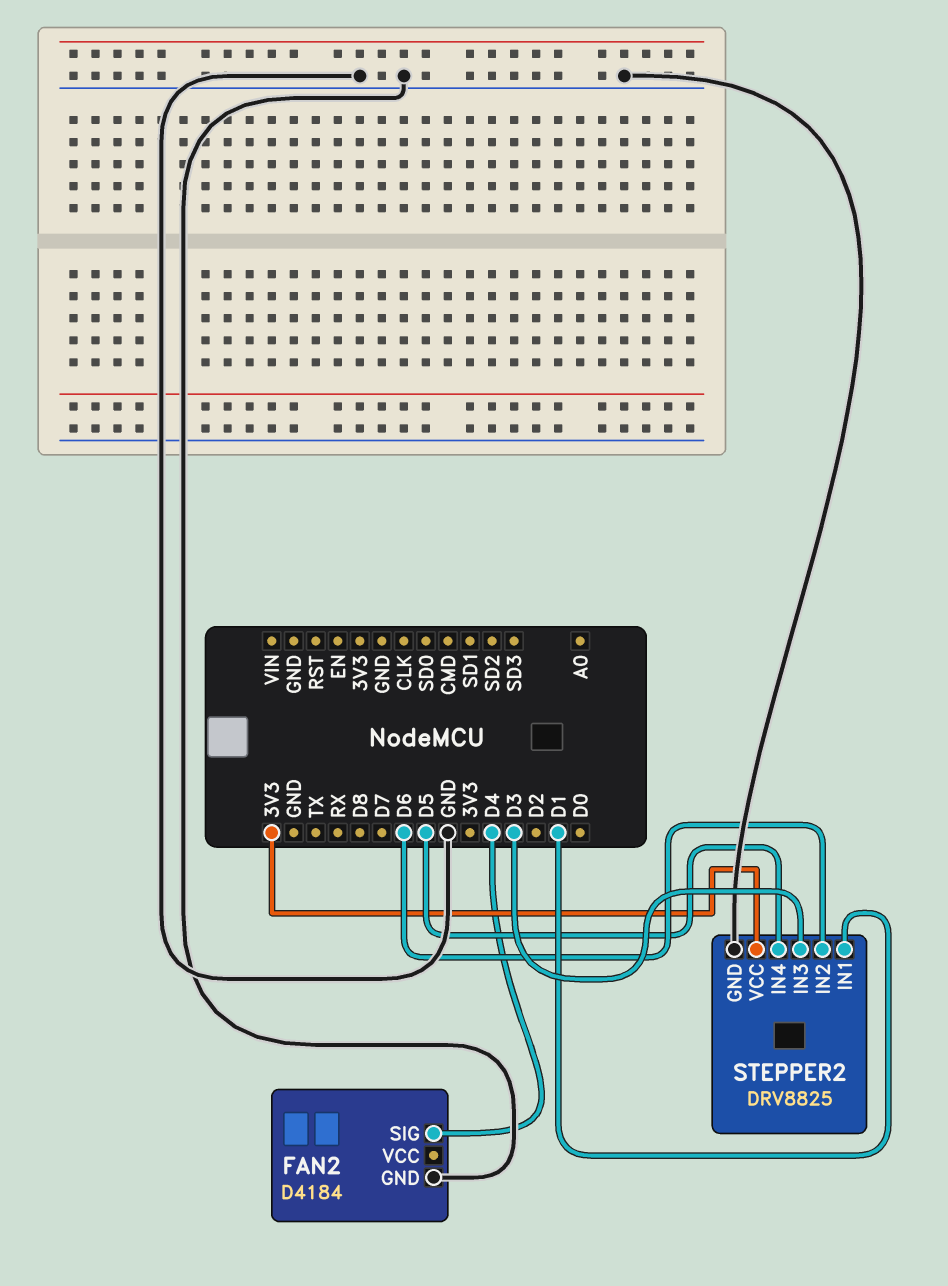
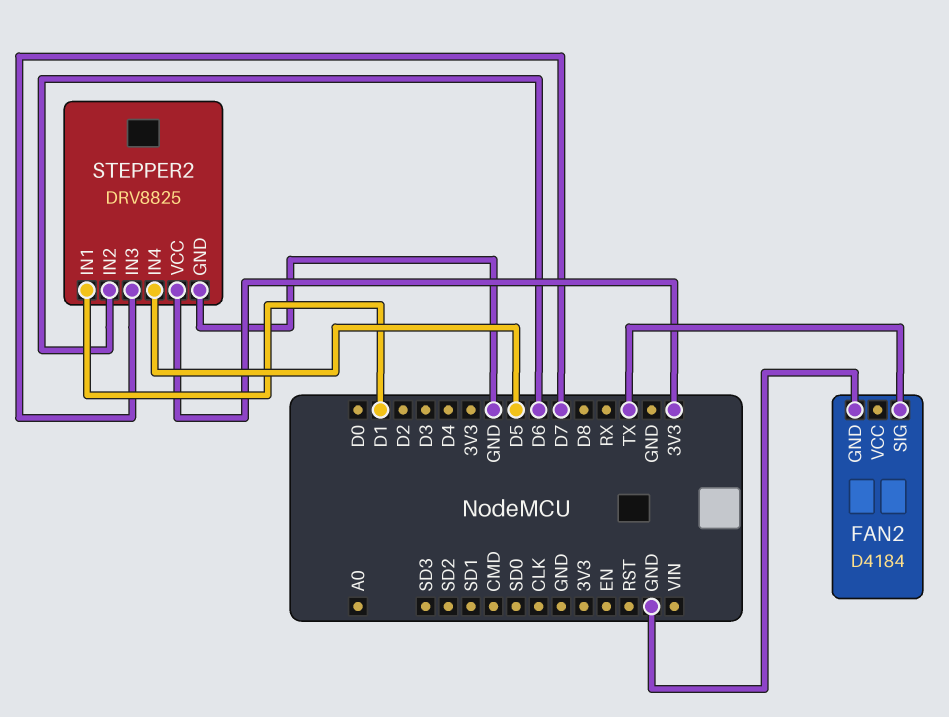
FAN2 pin SIG: D4 -> TX
STEPPER2 pin IN3: D3 -> D7

